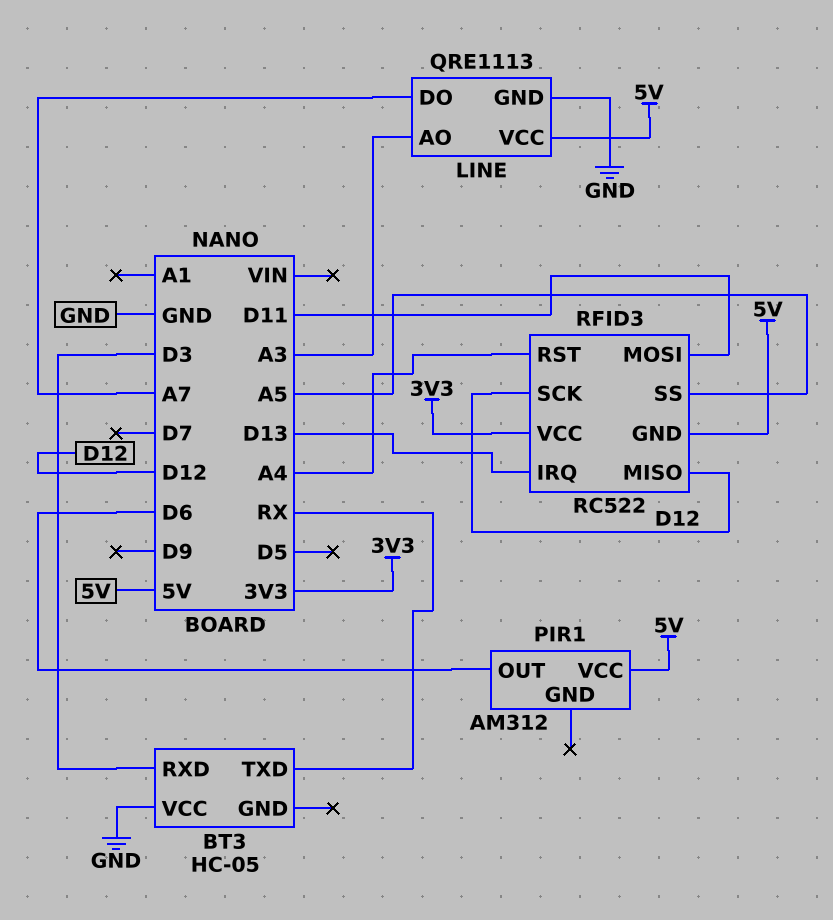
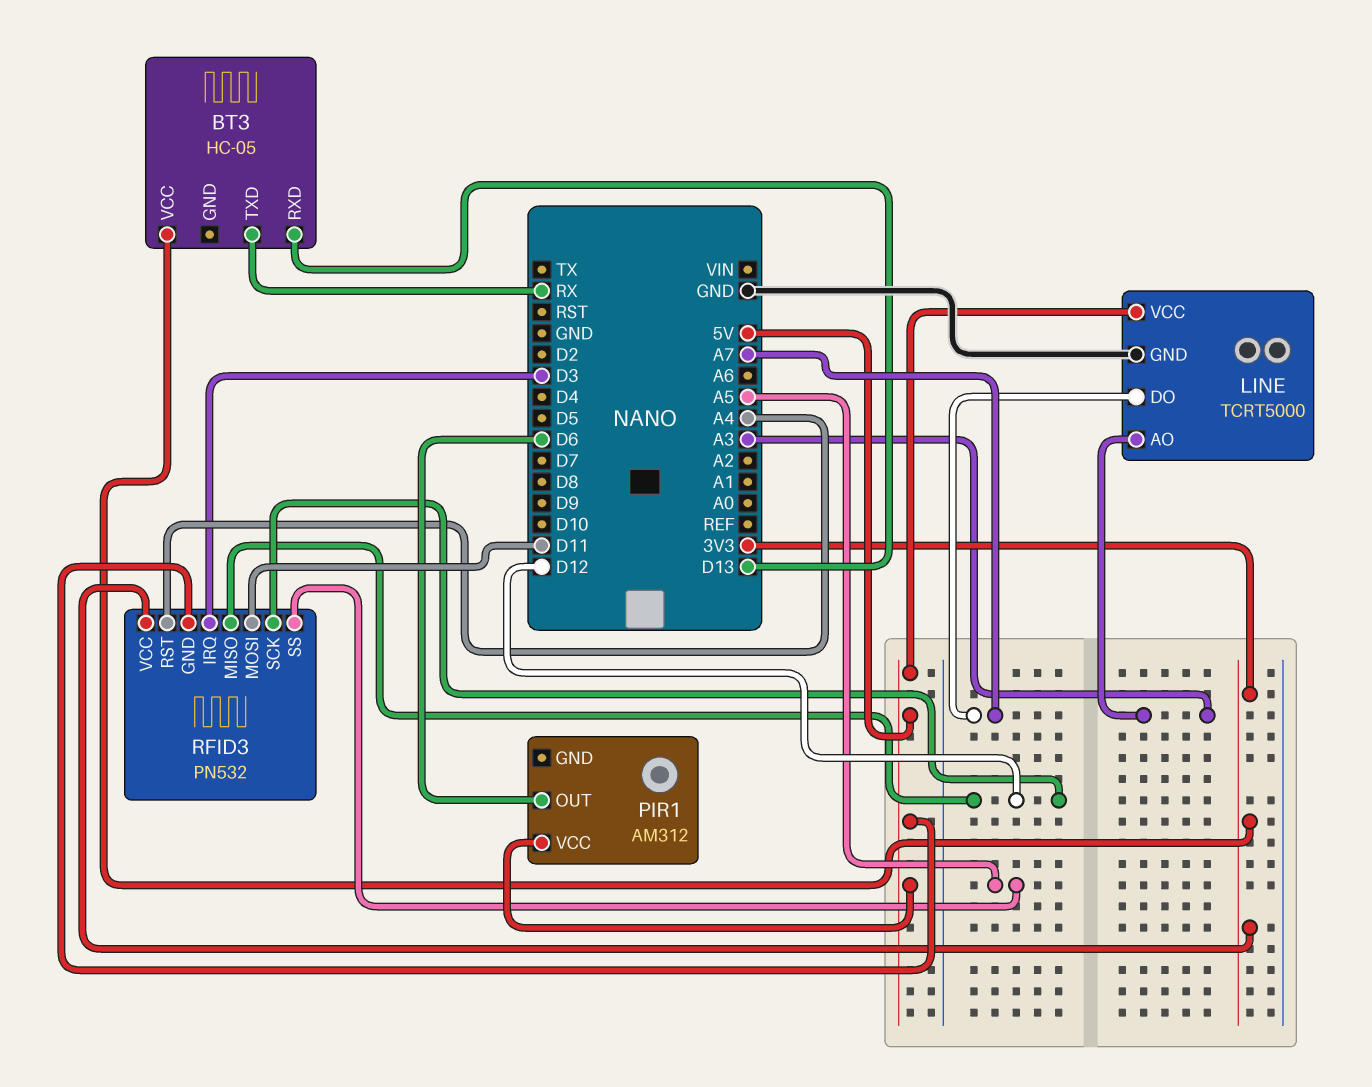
BT3 pin RXD: D3 -> D13
BT3 pin VCC: GND -> 3V3
LINE: QRE1113 -> TCRT5000
RFID3: RC522 -> PN532
RFID3 pin IRQ: D13 -> D3

